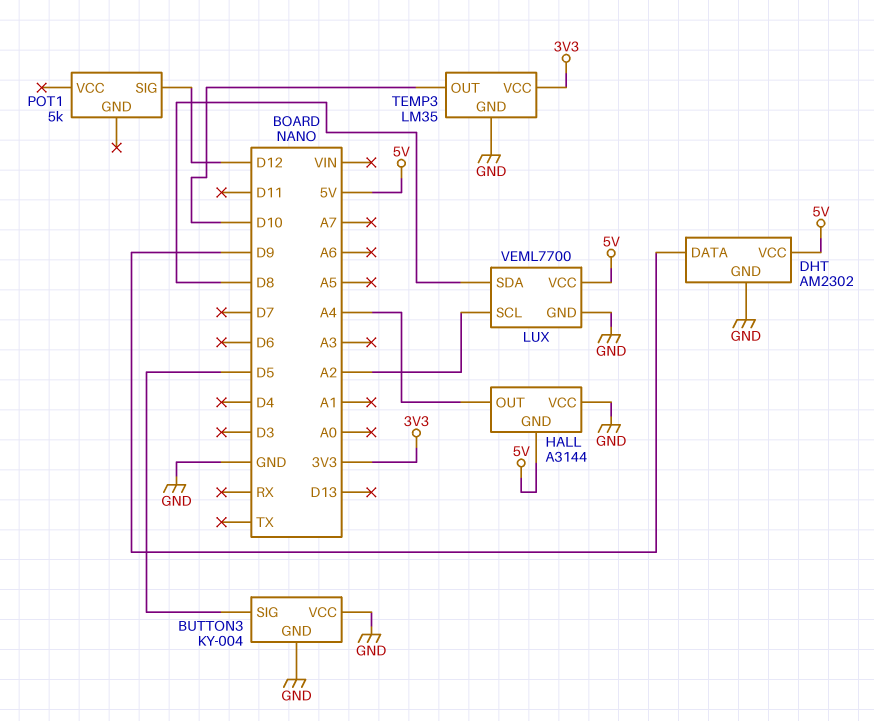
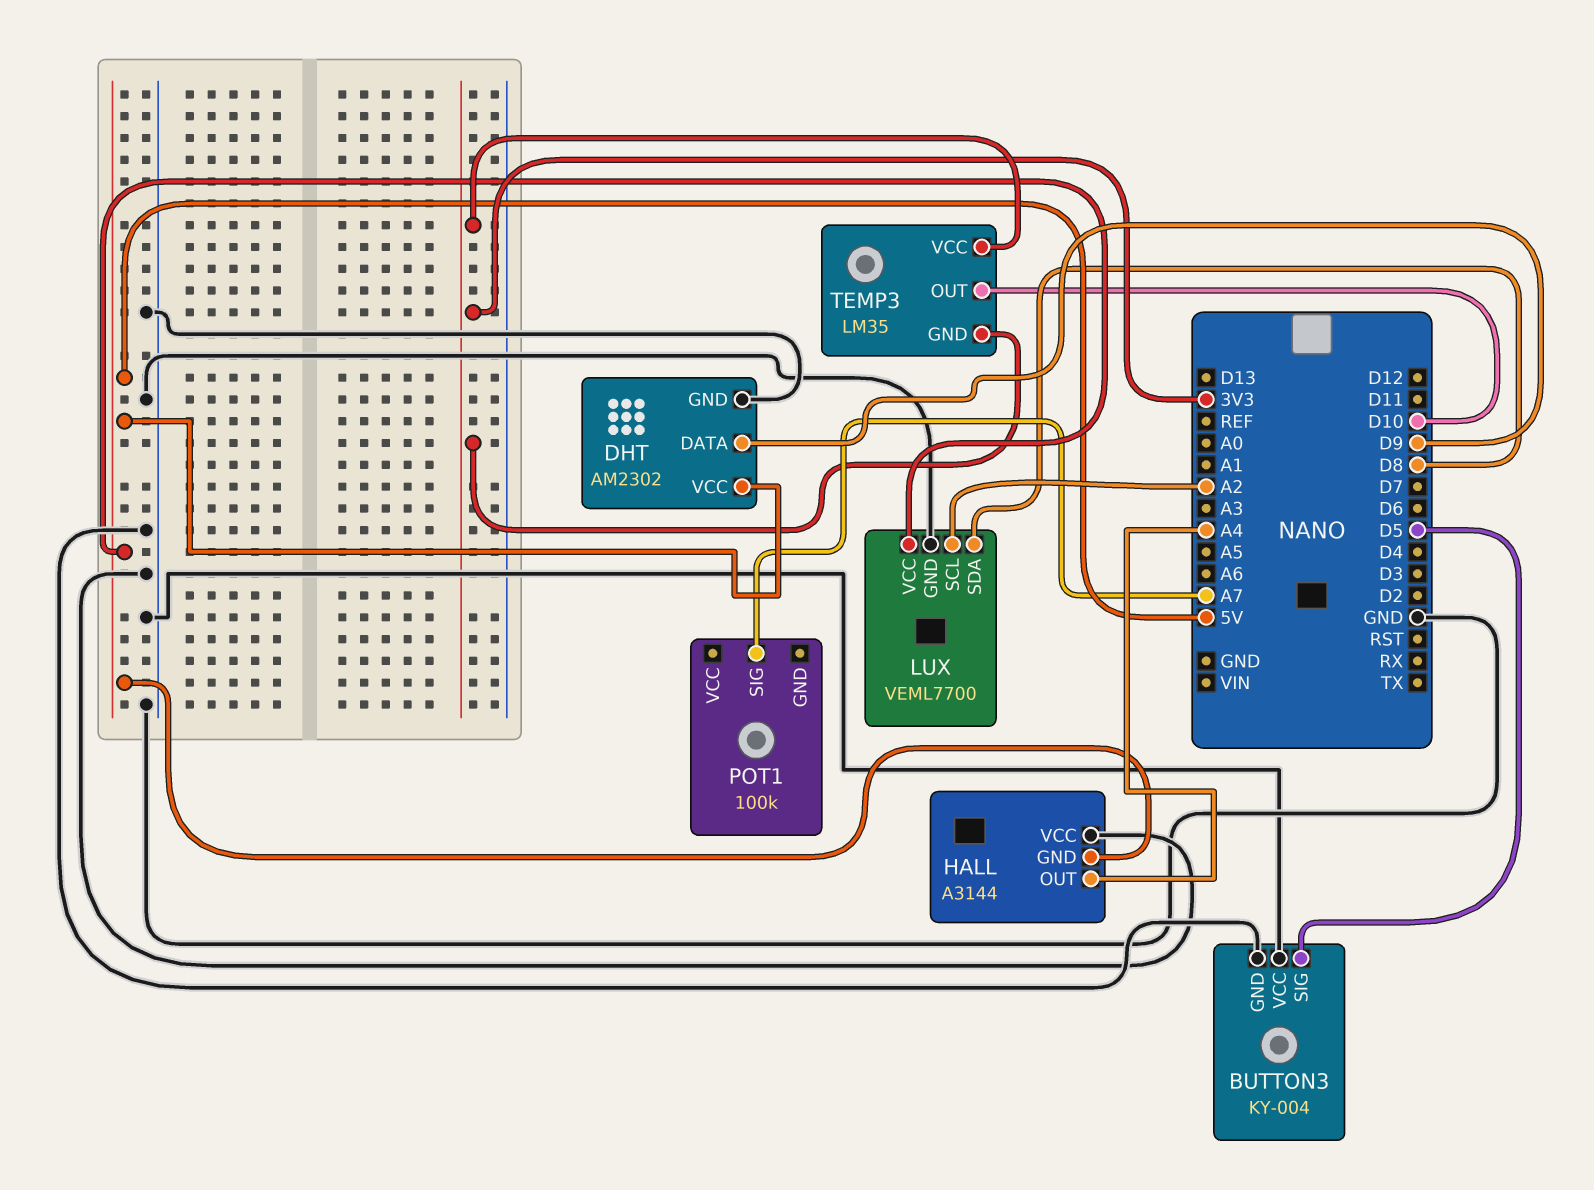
POT1: 5k -> 100k
POT1 pin SIG: D12 -> A7
TEMP3 pin GND: GND -> 3V3

